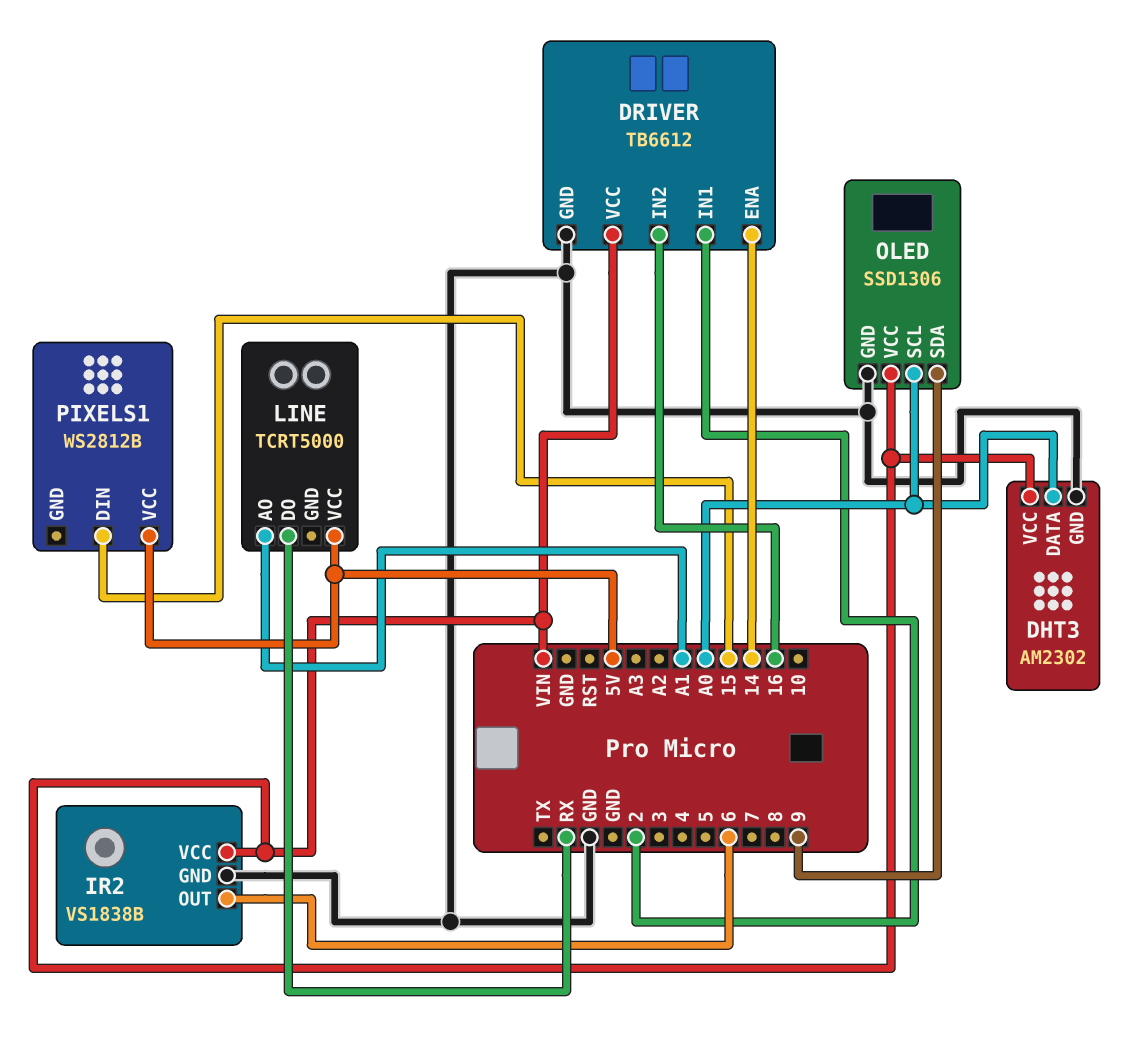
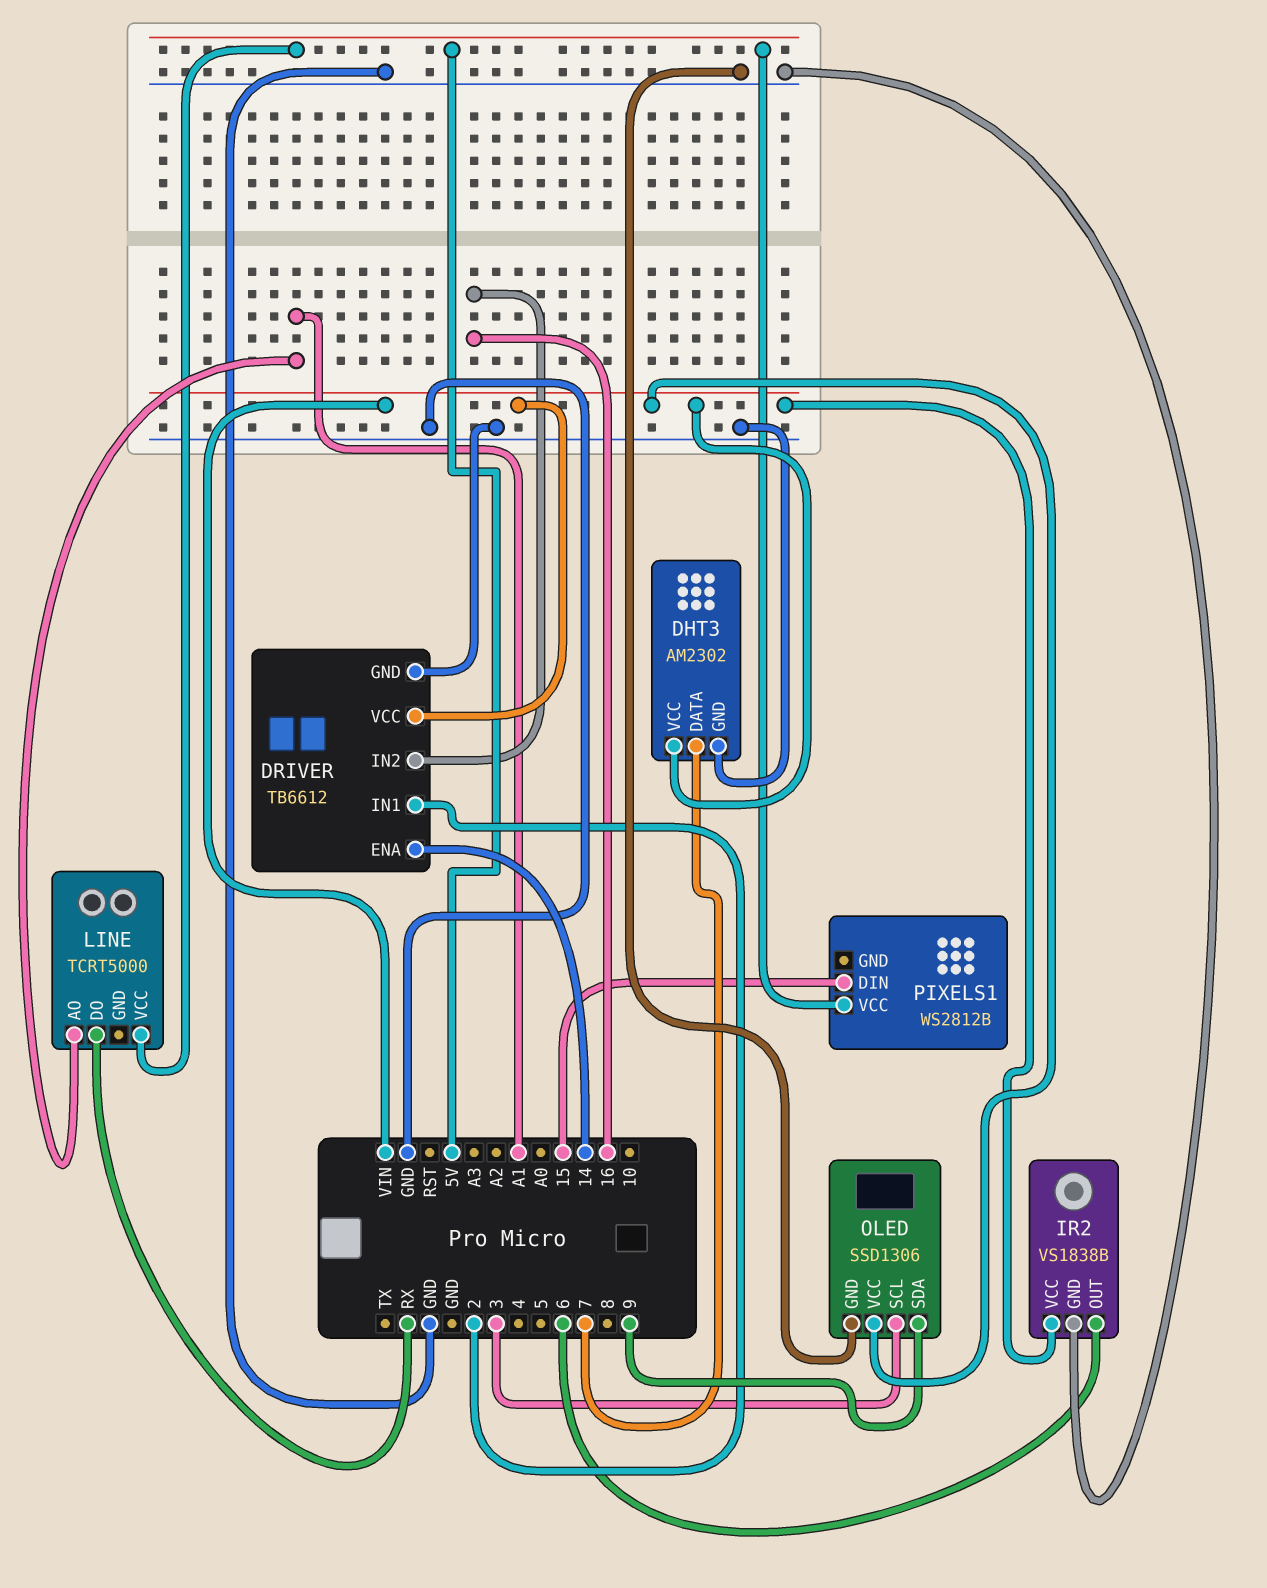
DHT3 pin DATA: A0 -> 7
OLED pin SCL: A0 -> 3

